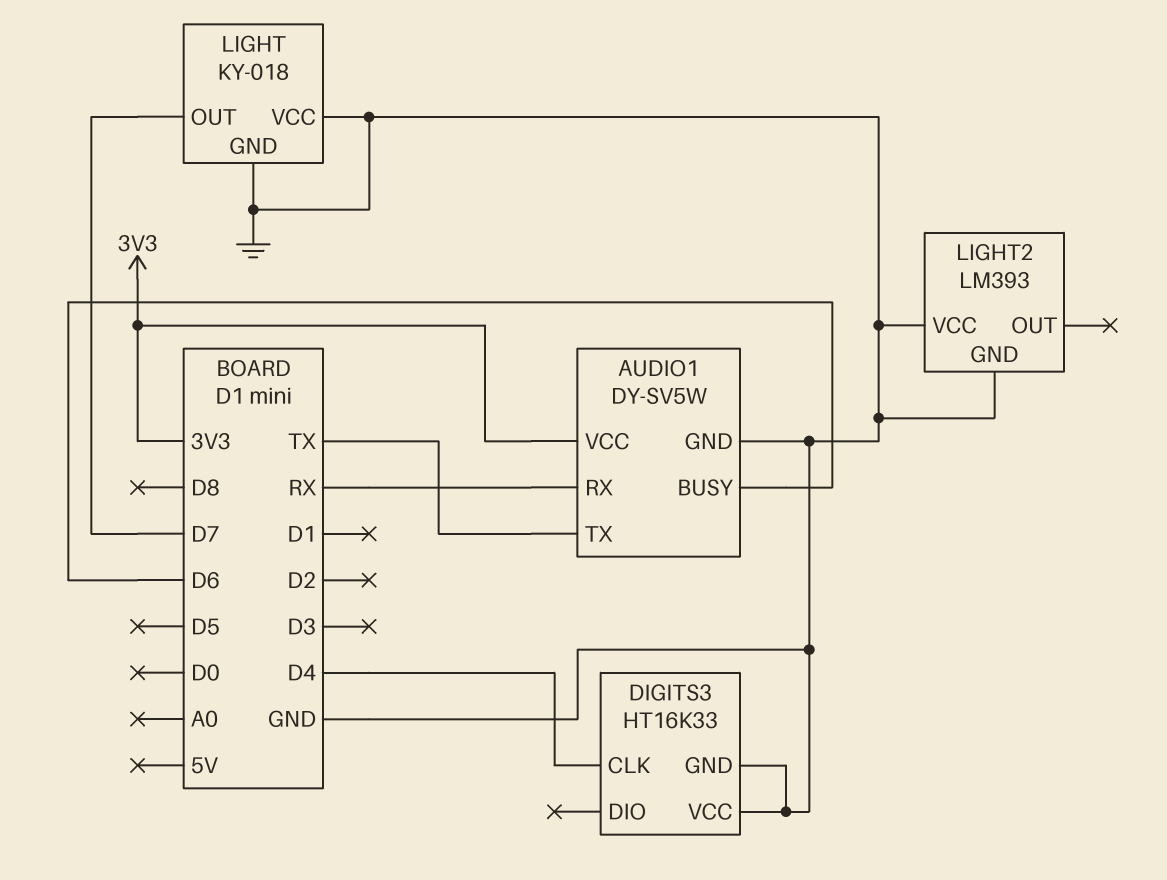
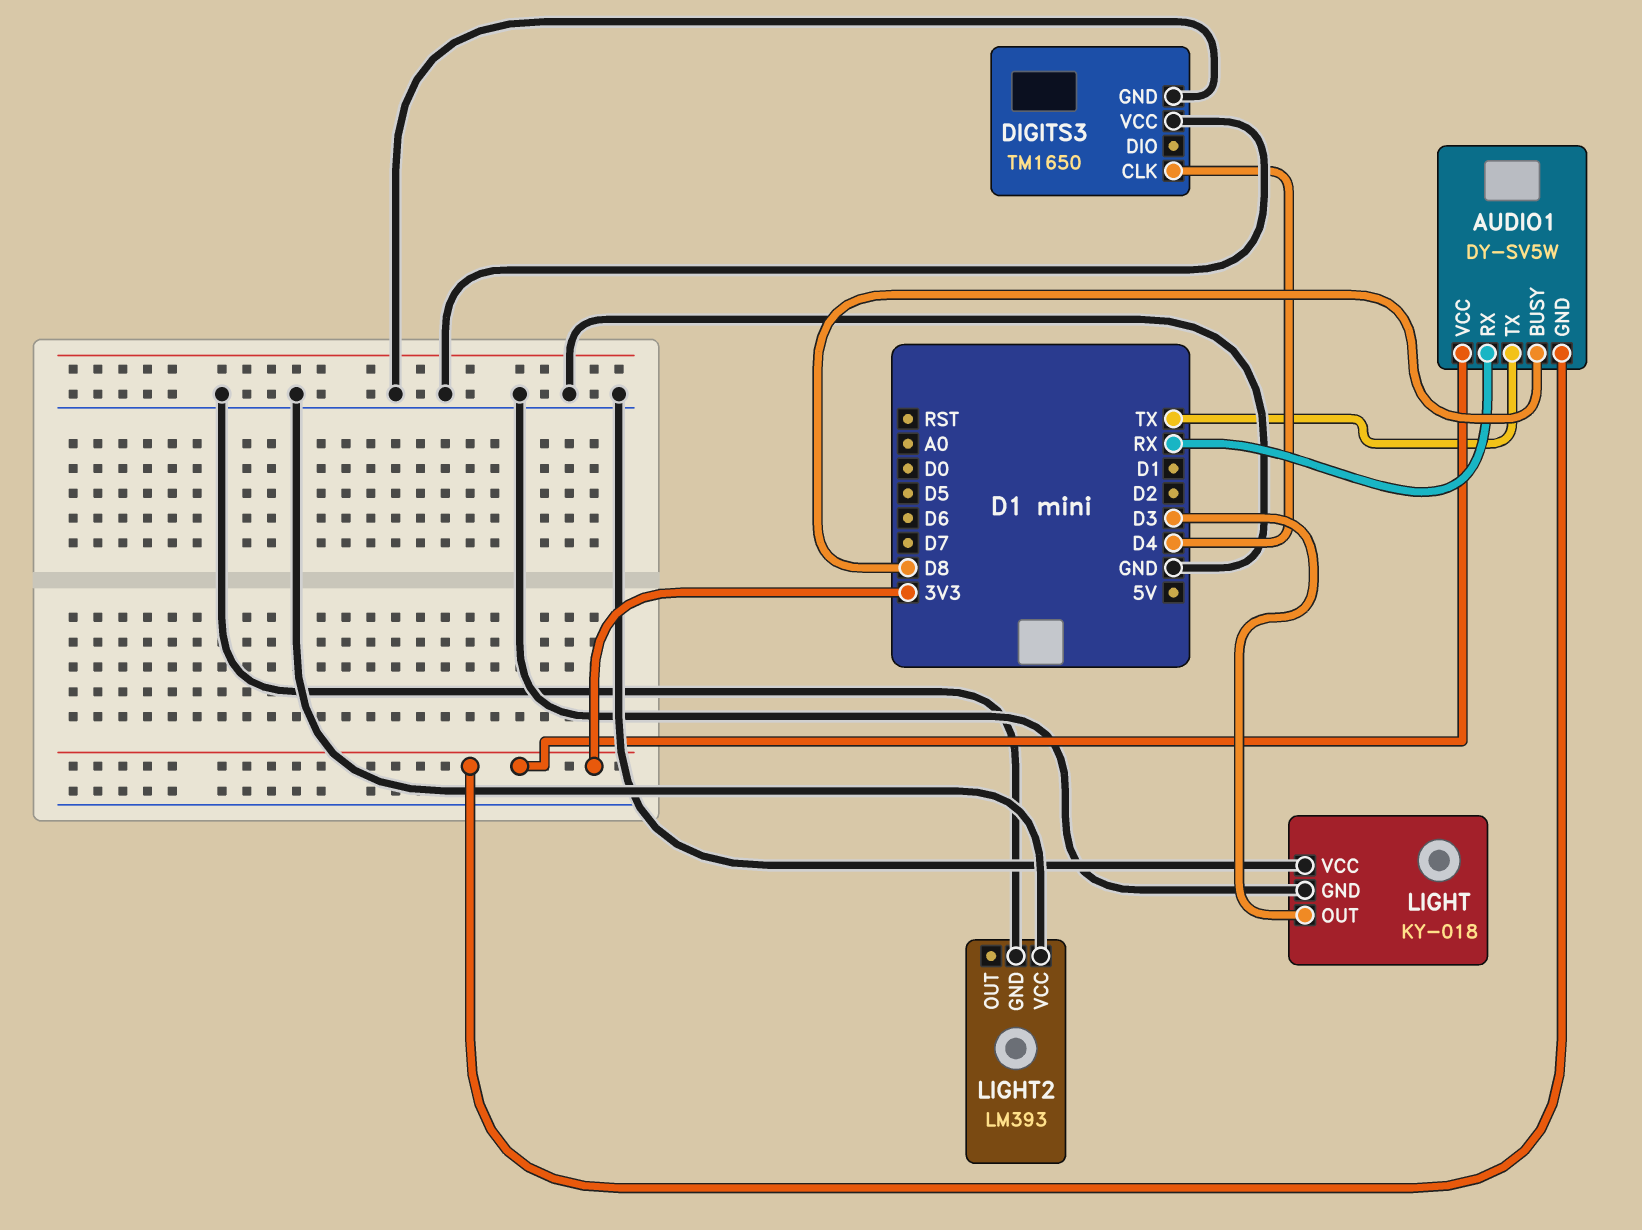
AUDIO1 pin BUSY: D6 -> D8
AUDIO1 pin GND: GND -> 3V3
DIGITS3: HT16K33 -> TM1650
LIGHT pin OUT: D7 -> D3

